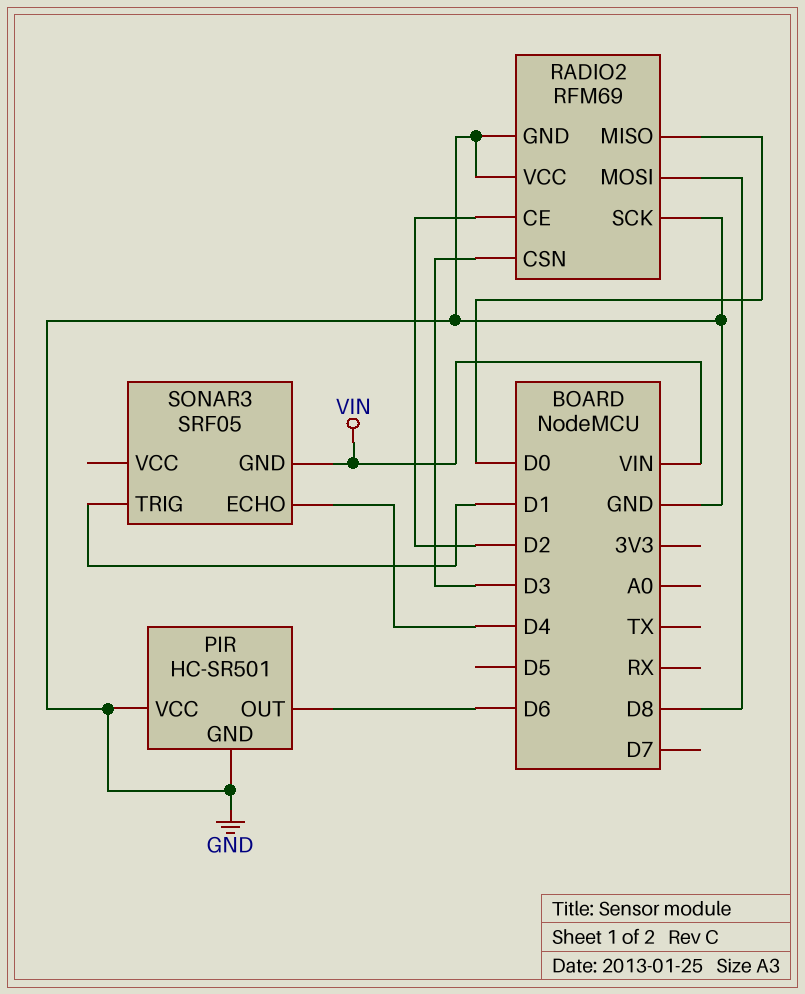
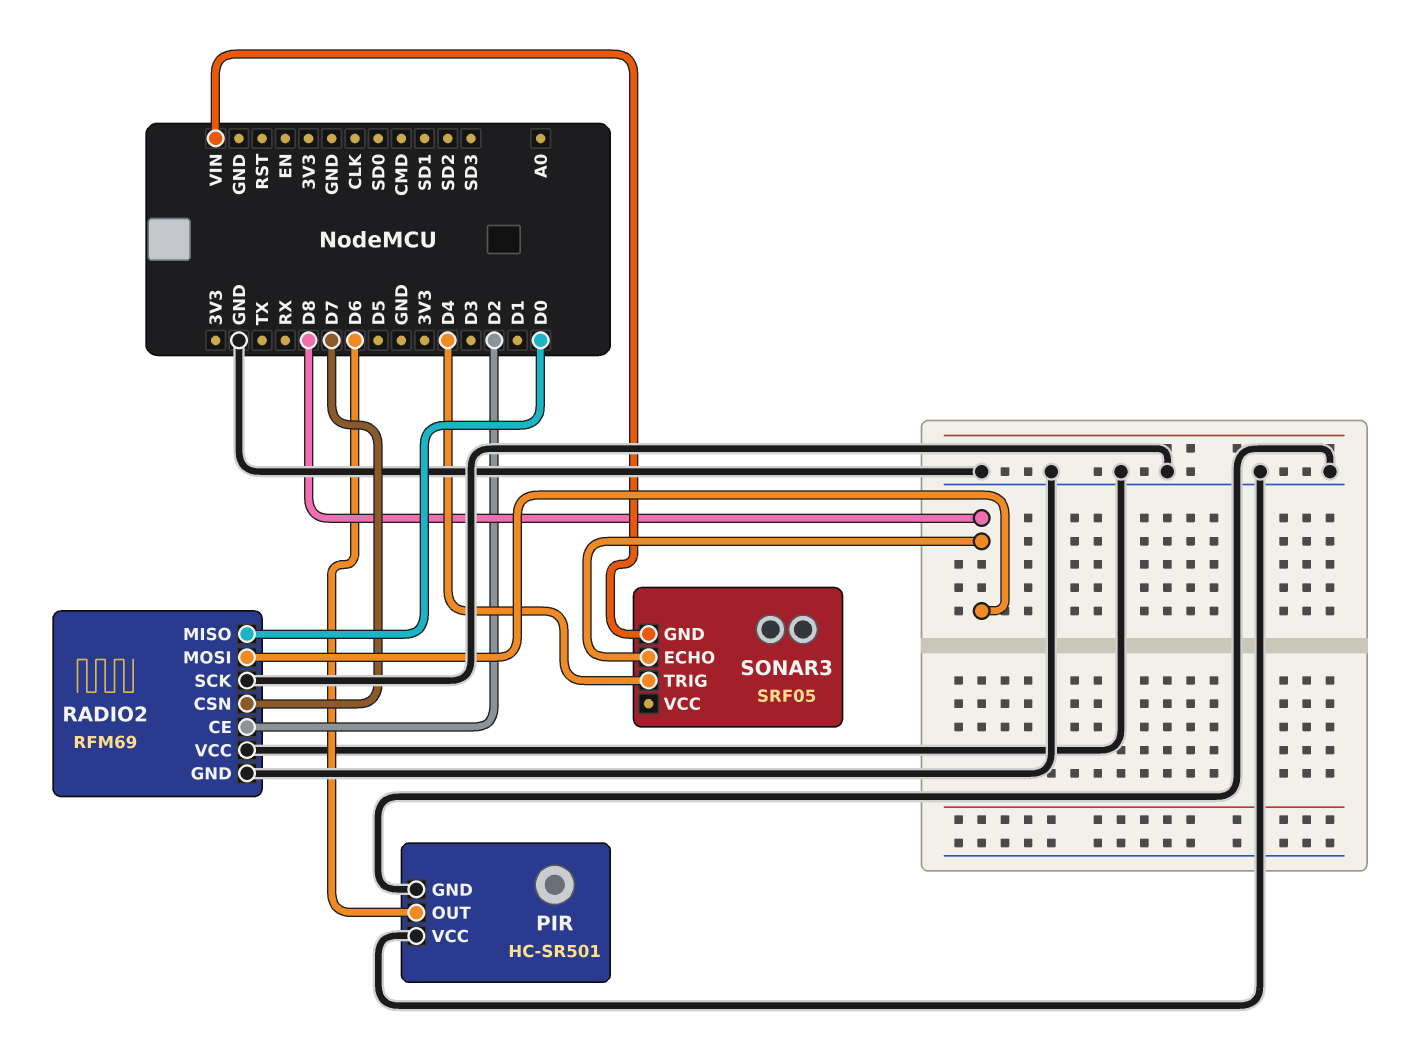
RADIO2 pin CSN: D3 -> D7
SONAR3 pin ECHO: D4 -> D8
SONAR3 pin TRIG: D1 -> D4

